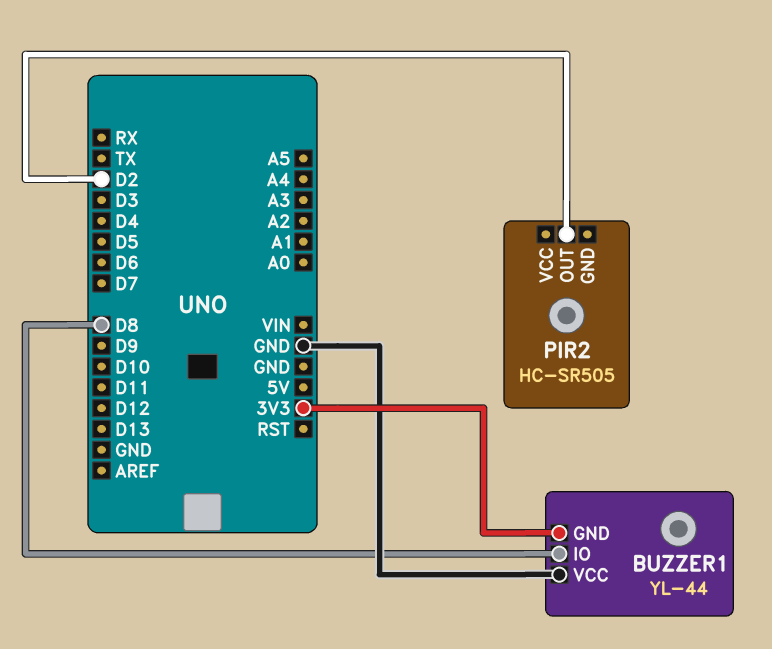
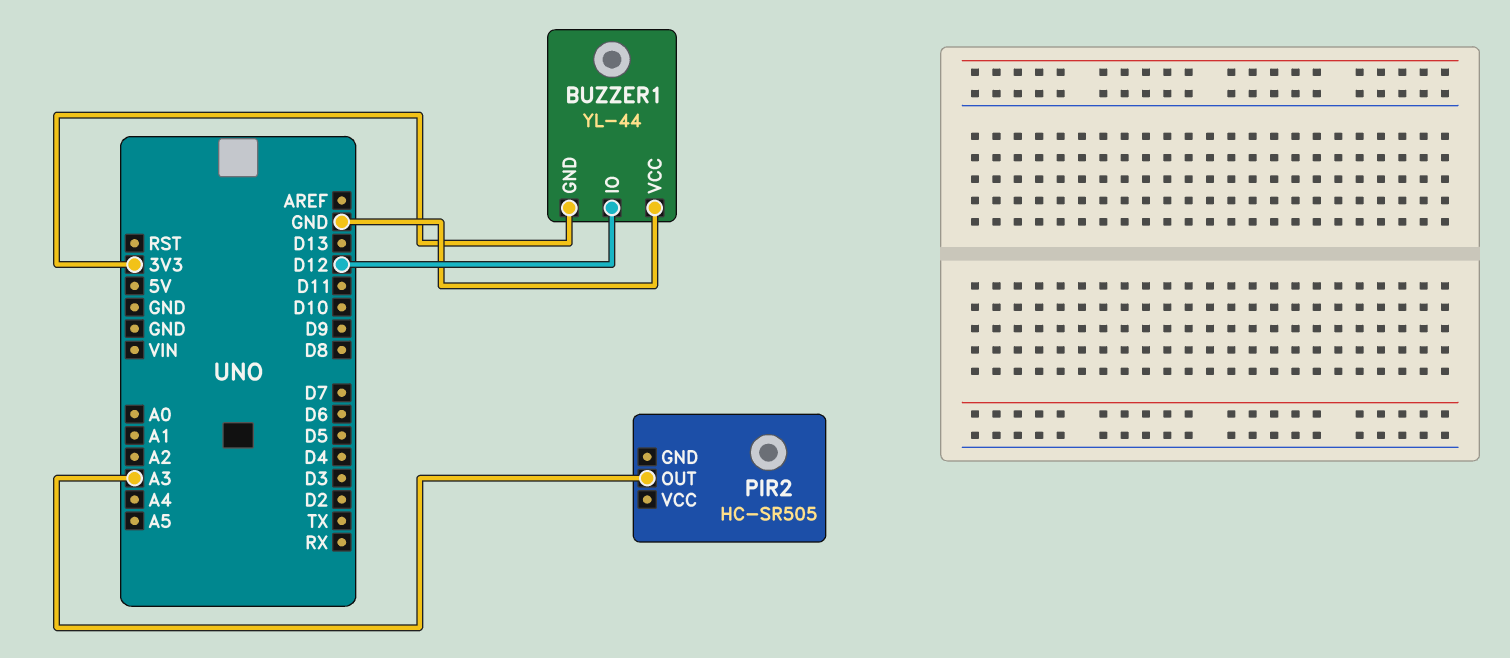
BUZZER1 pin IO: D8 -> D12
PIR2 pin OUT: D2 -> A3

